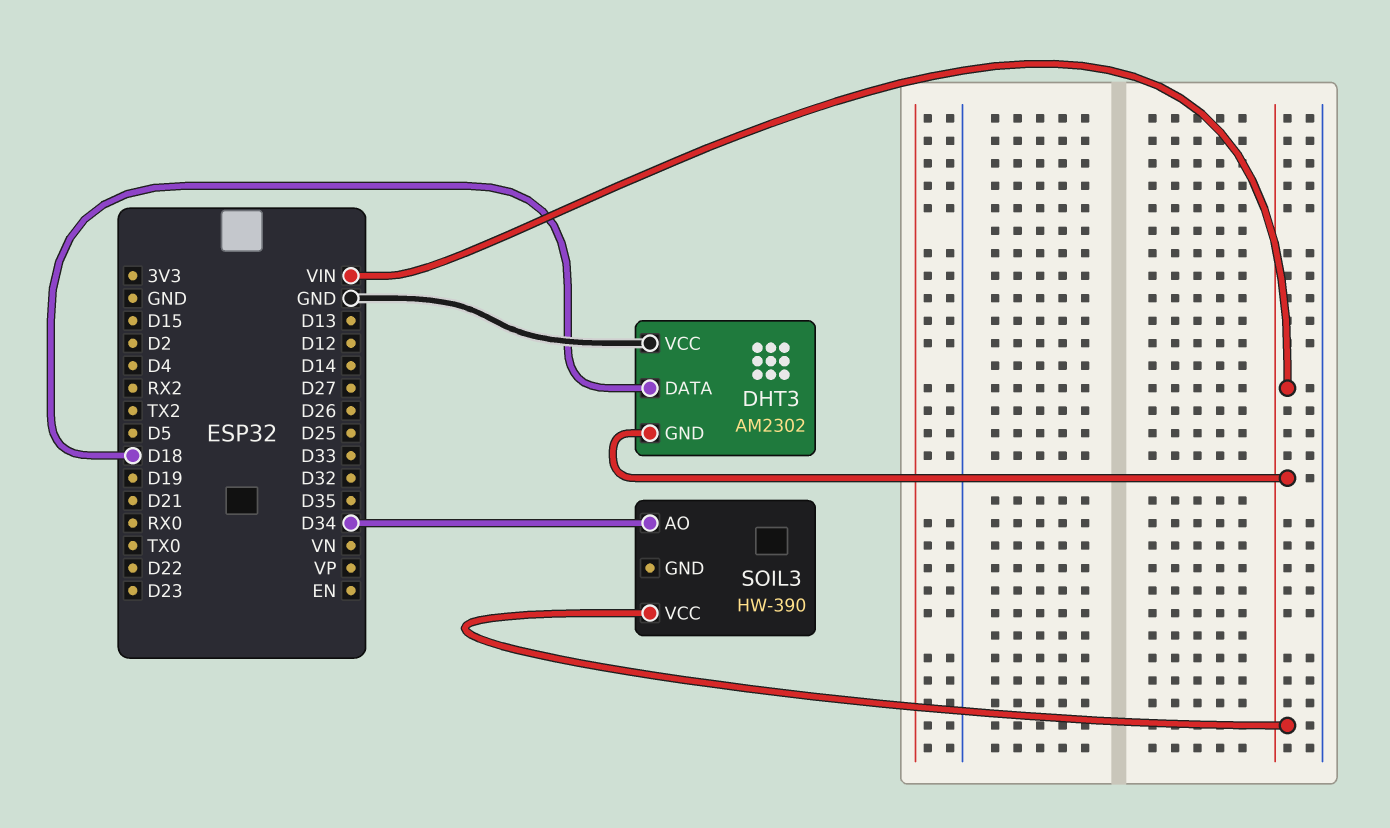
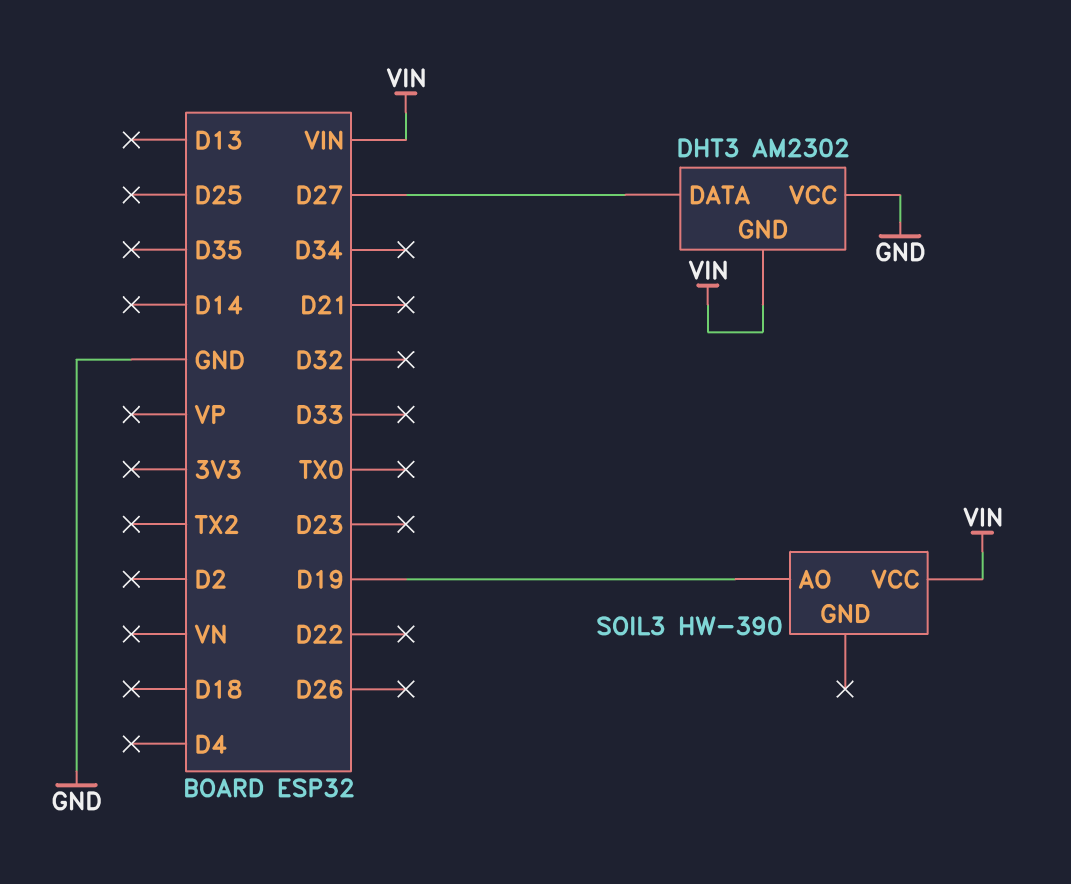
DHT3 pin DATA: D18 -> D27
SOIL3 pin AO: D34 -> D19

